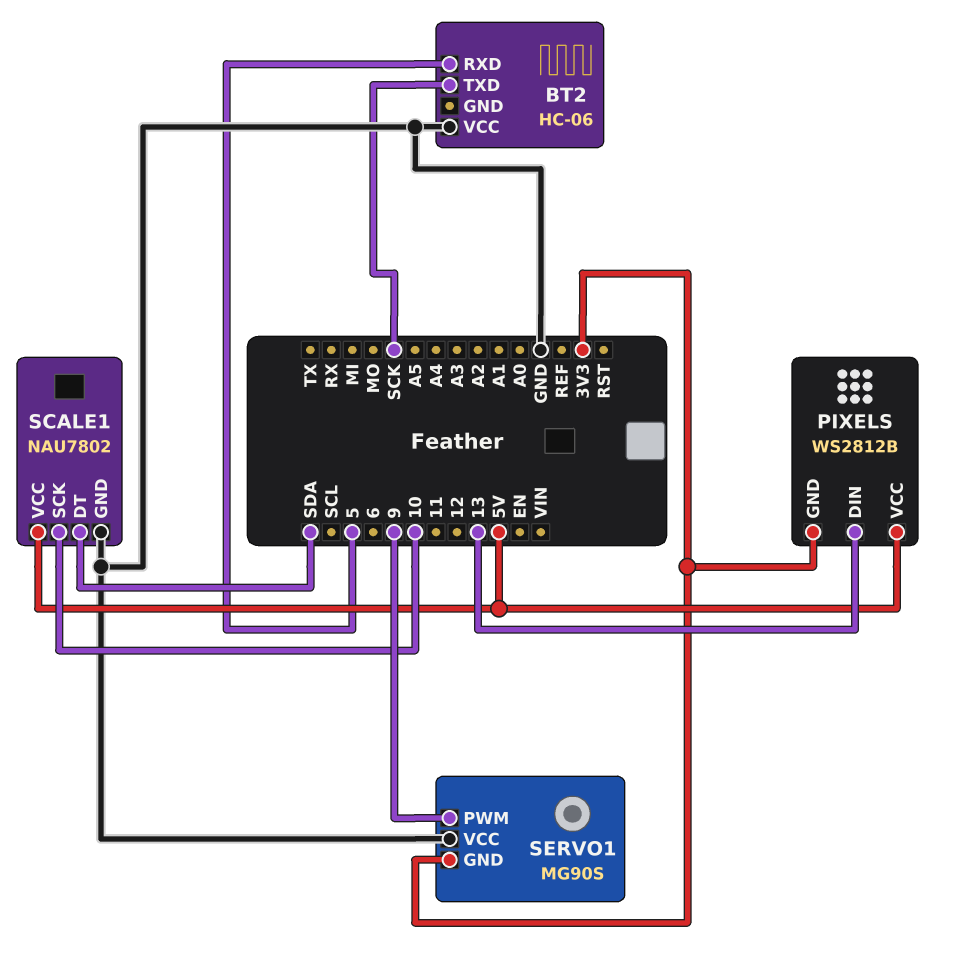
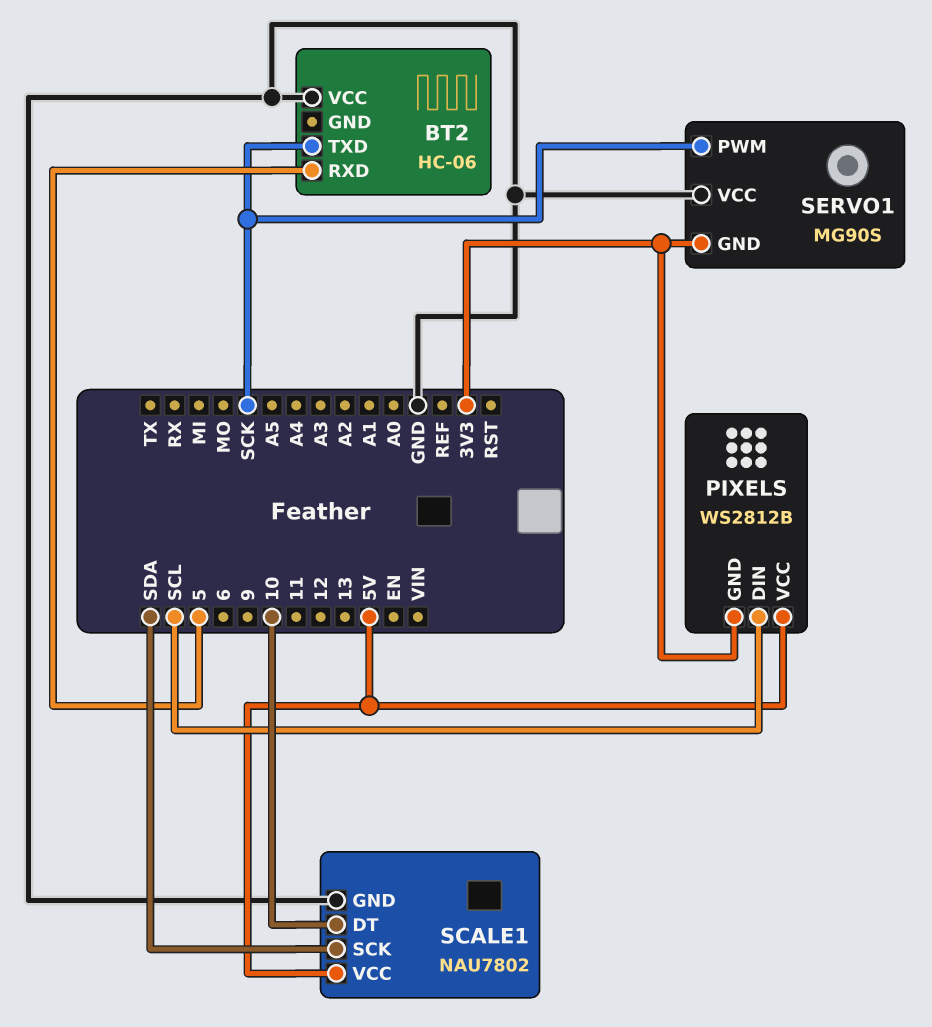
PIXELS pin DIN: 13 -> SCL
SCALE1 pin DT: SDA -> 10
SCALE1 pin SCK: 10 -> SDA
SERVO1 pin PWM: 9 -> SCK

